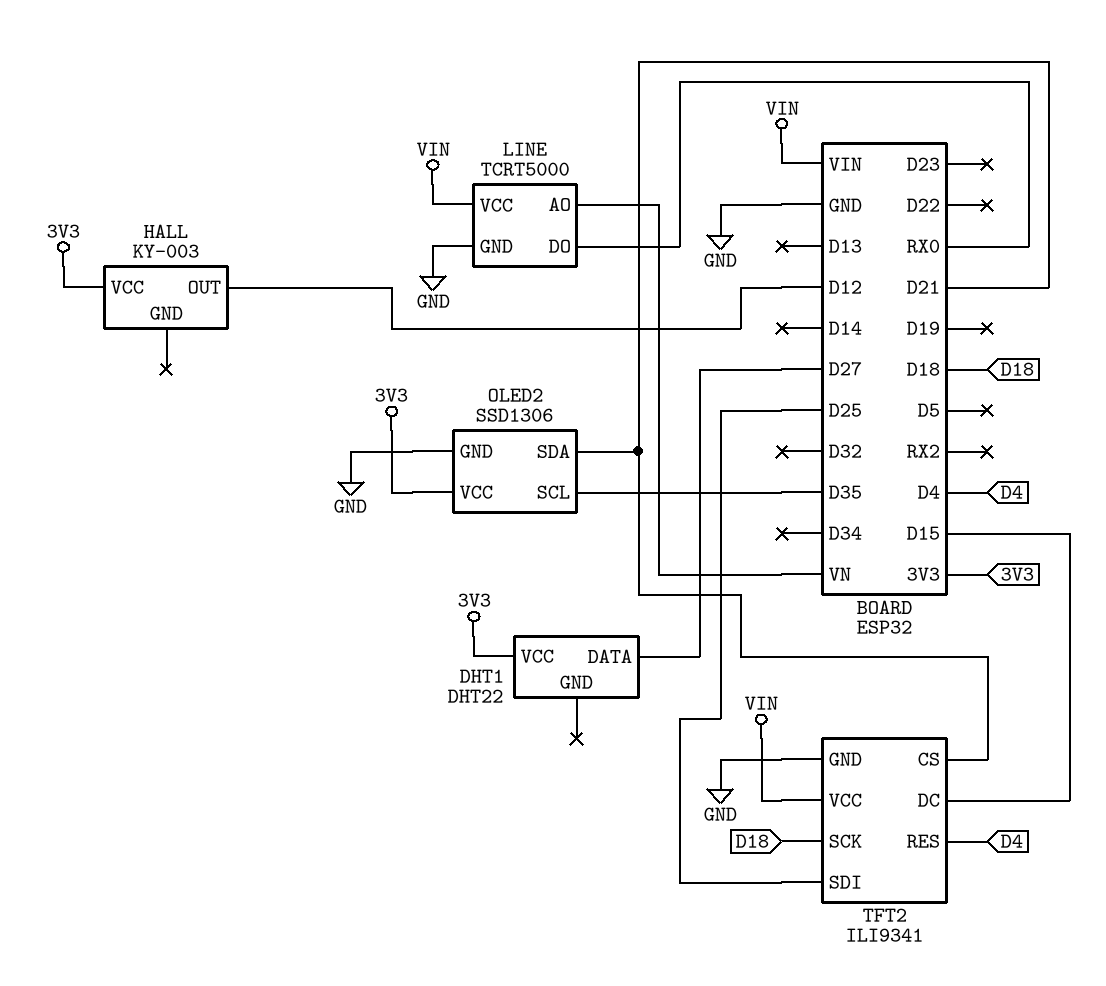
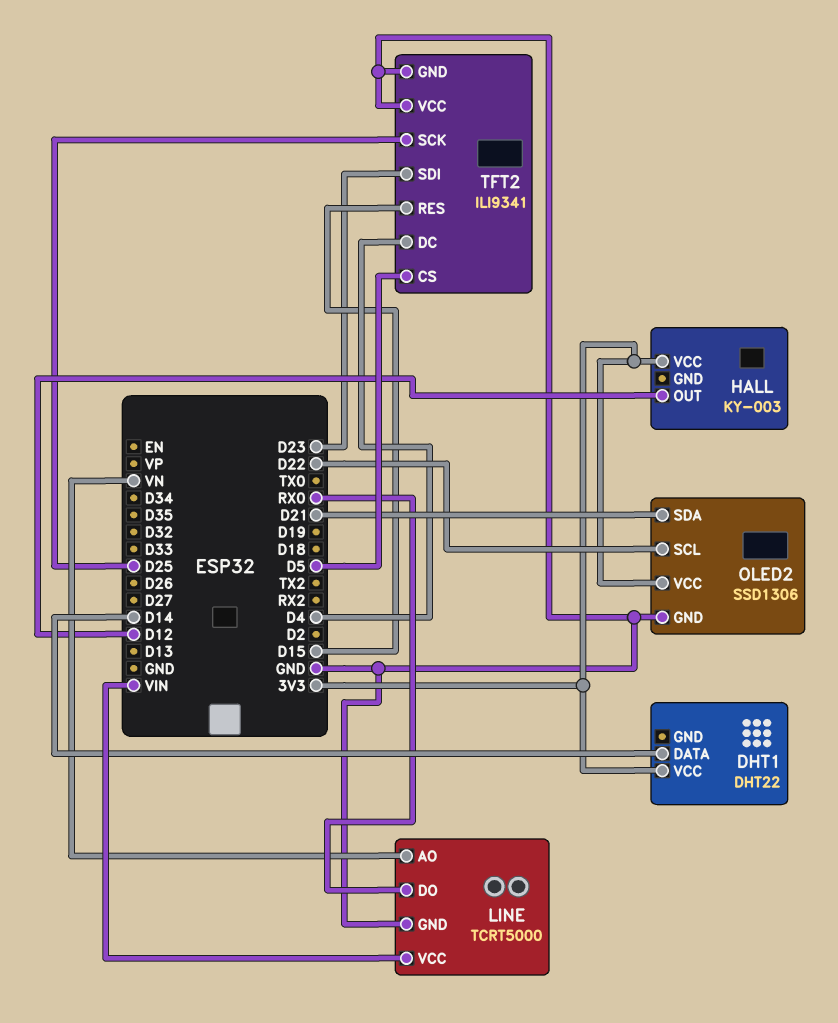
DHT1 pin DATA: D27 -> D14
OLED2 pin SCL: D35 -> D22
TFT2 pin CS: D21 -> D5
TFT2 pin DC: D15 -> D4
TFT2 pin RES: D4 -> D15
TFT2 pin SCK: D18 -> D25
TFT2 pin SDI: D25 -> D23
TFT2 pin VCC: VIN -> GND

